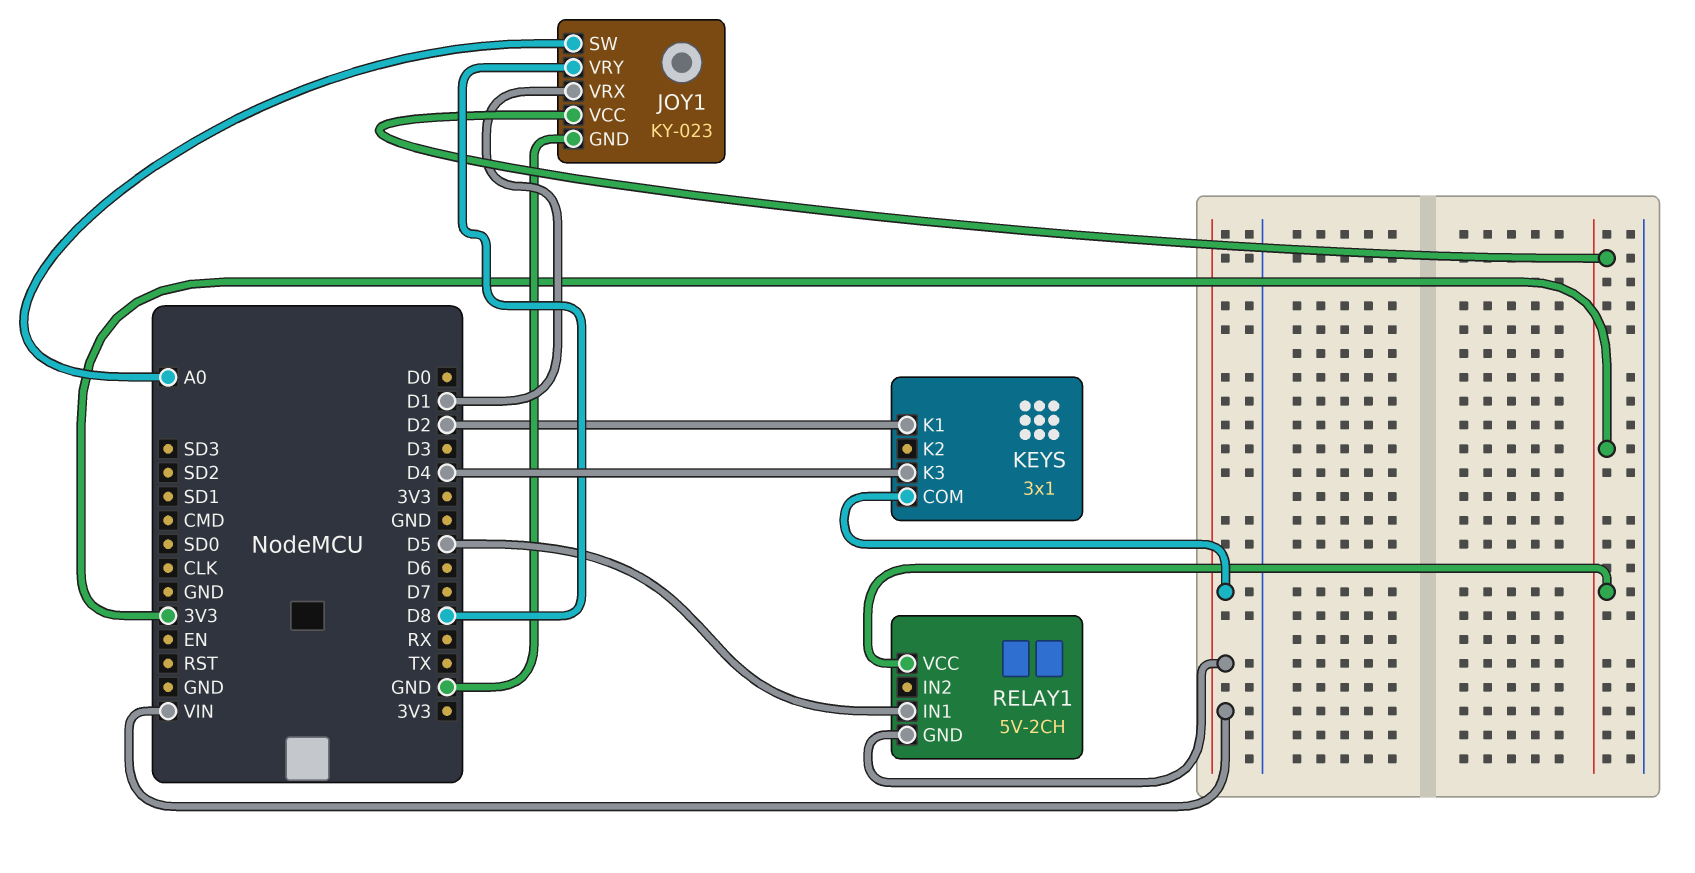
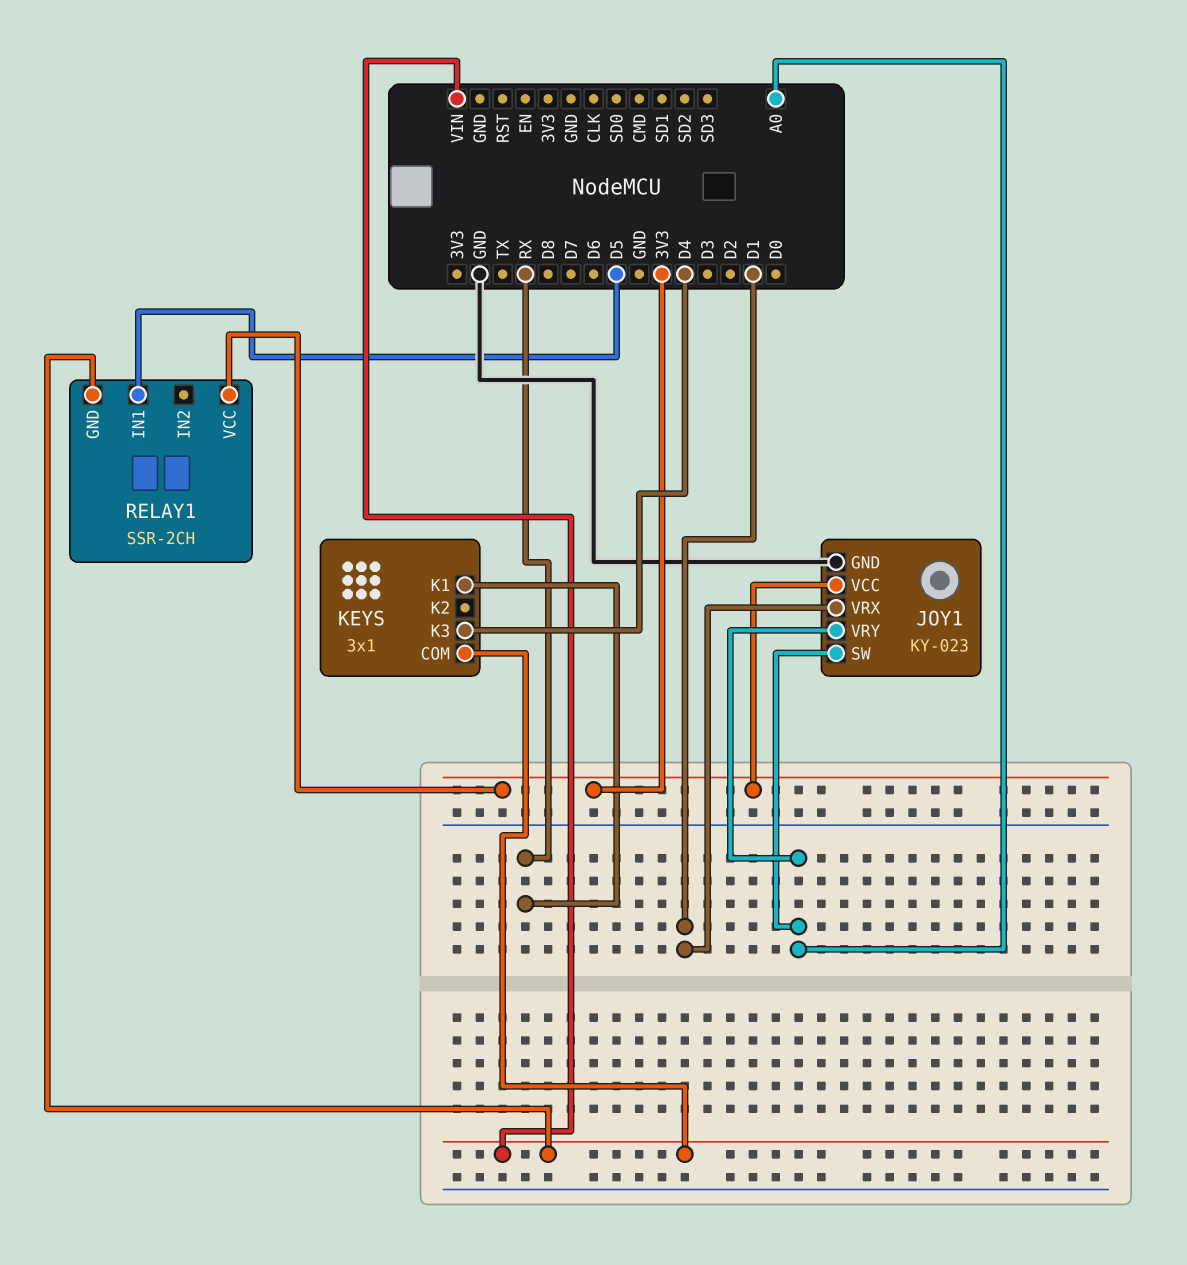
JOY1 pin VRY: D8 -> A0
KEYS pin K1: D2 -> RX
RELAY1: 5V-2CH -> SSR-2CH

